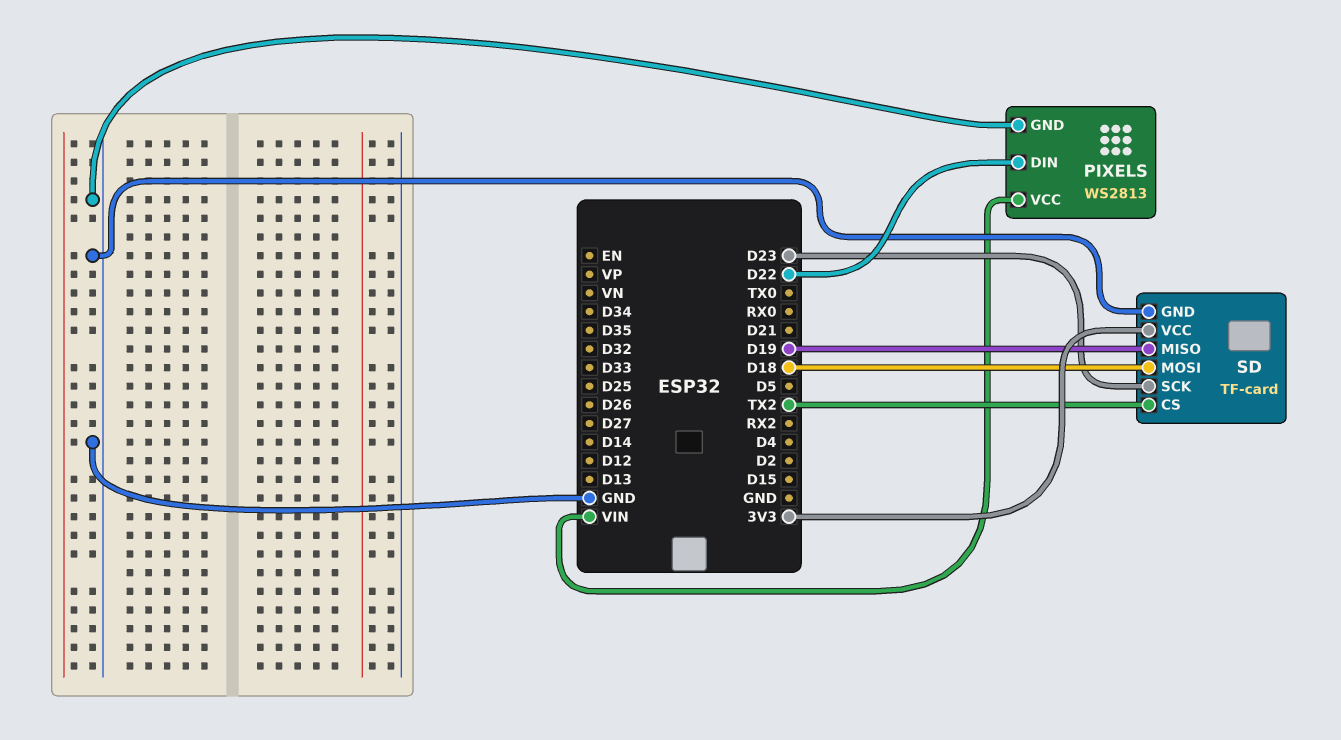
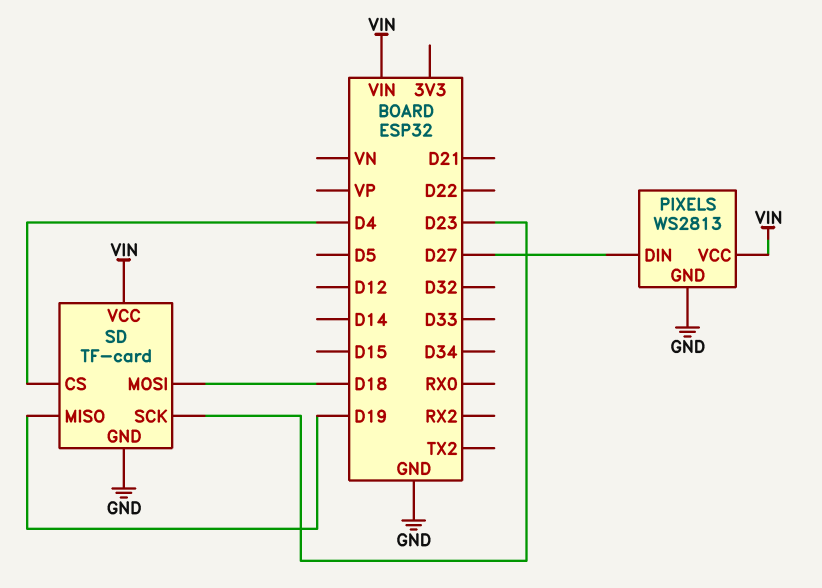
PIXELS pin DIN: D22 -> D27
SD pin CS: TX2 -> D4
SD pin VCC: 3V3 -> VIN

